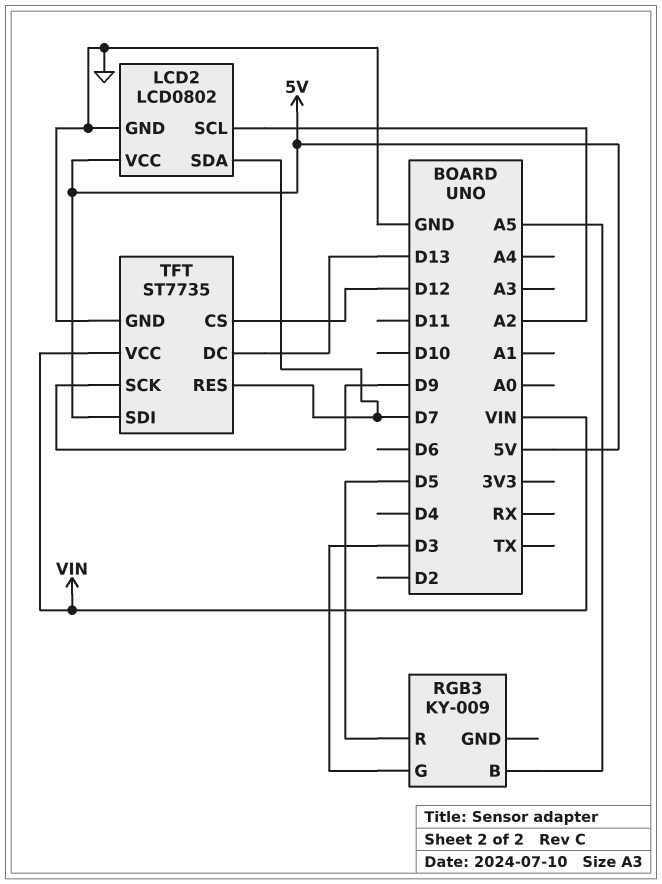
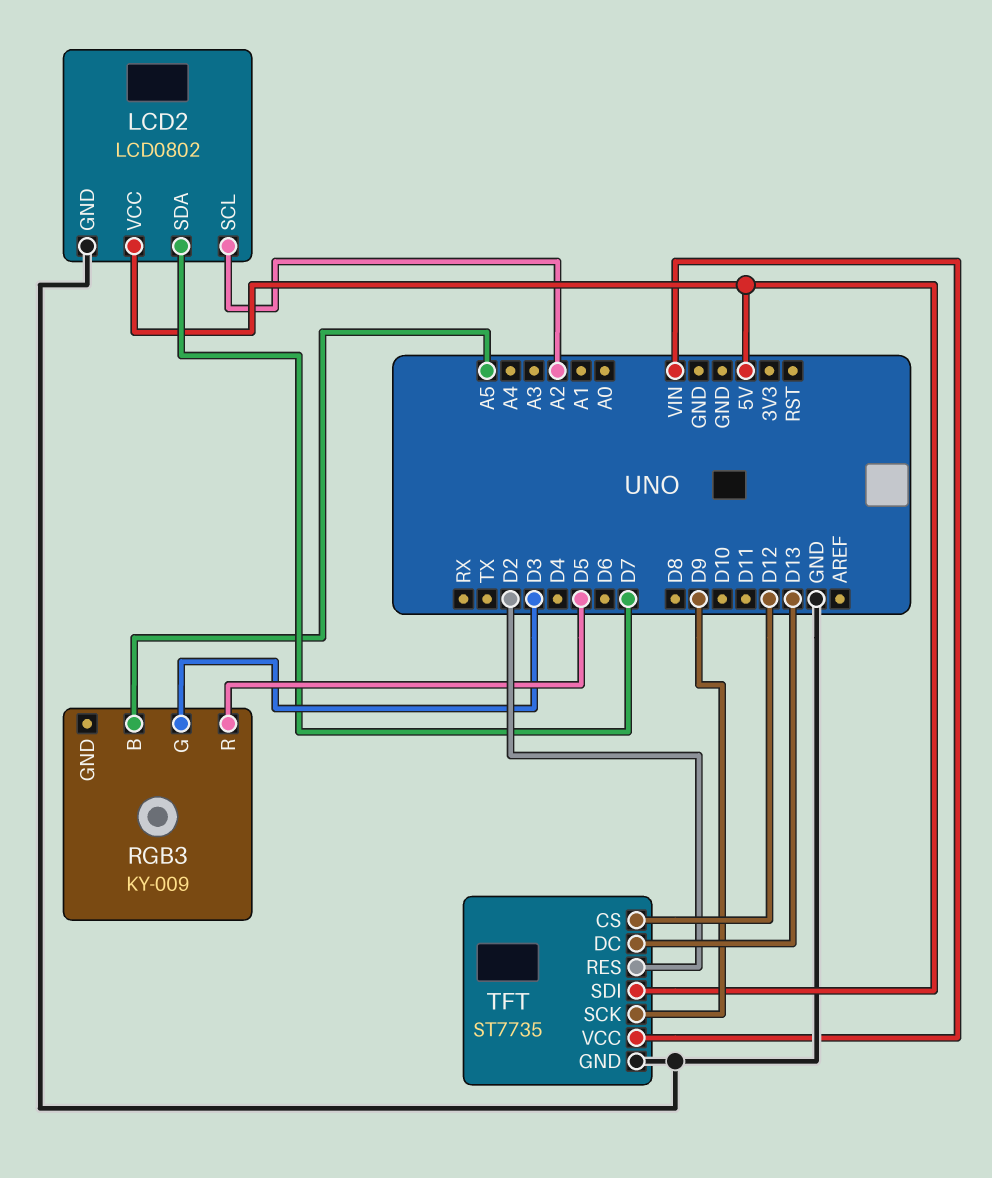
TFT pin RES: D7 -> D2

